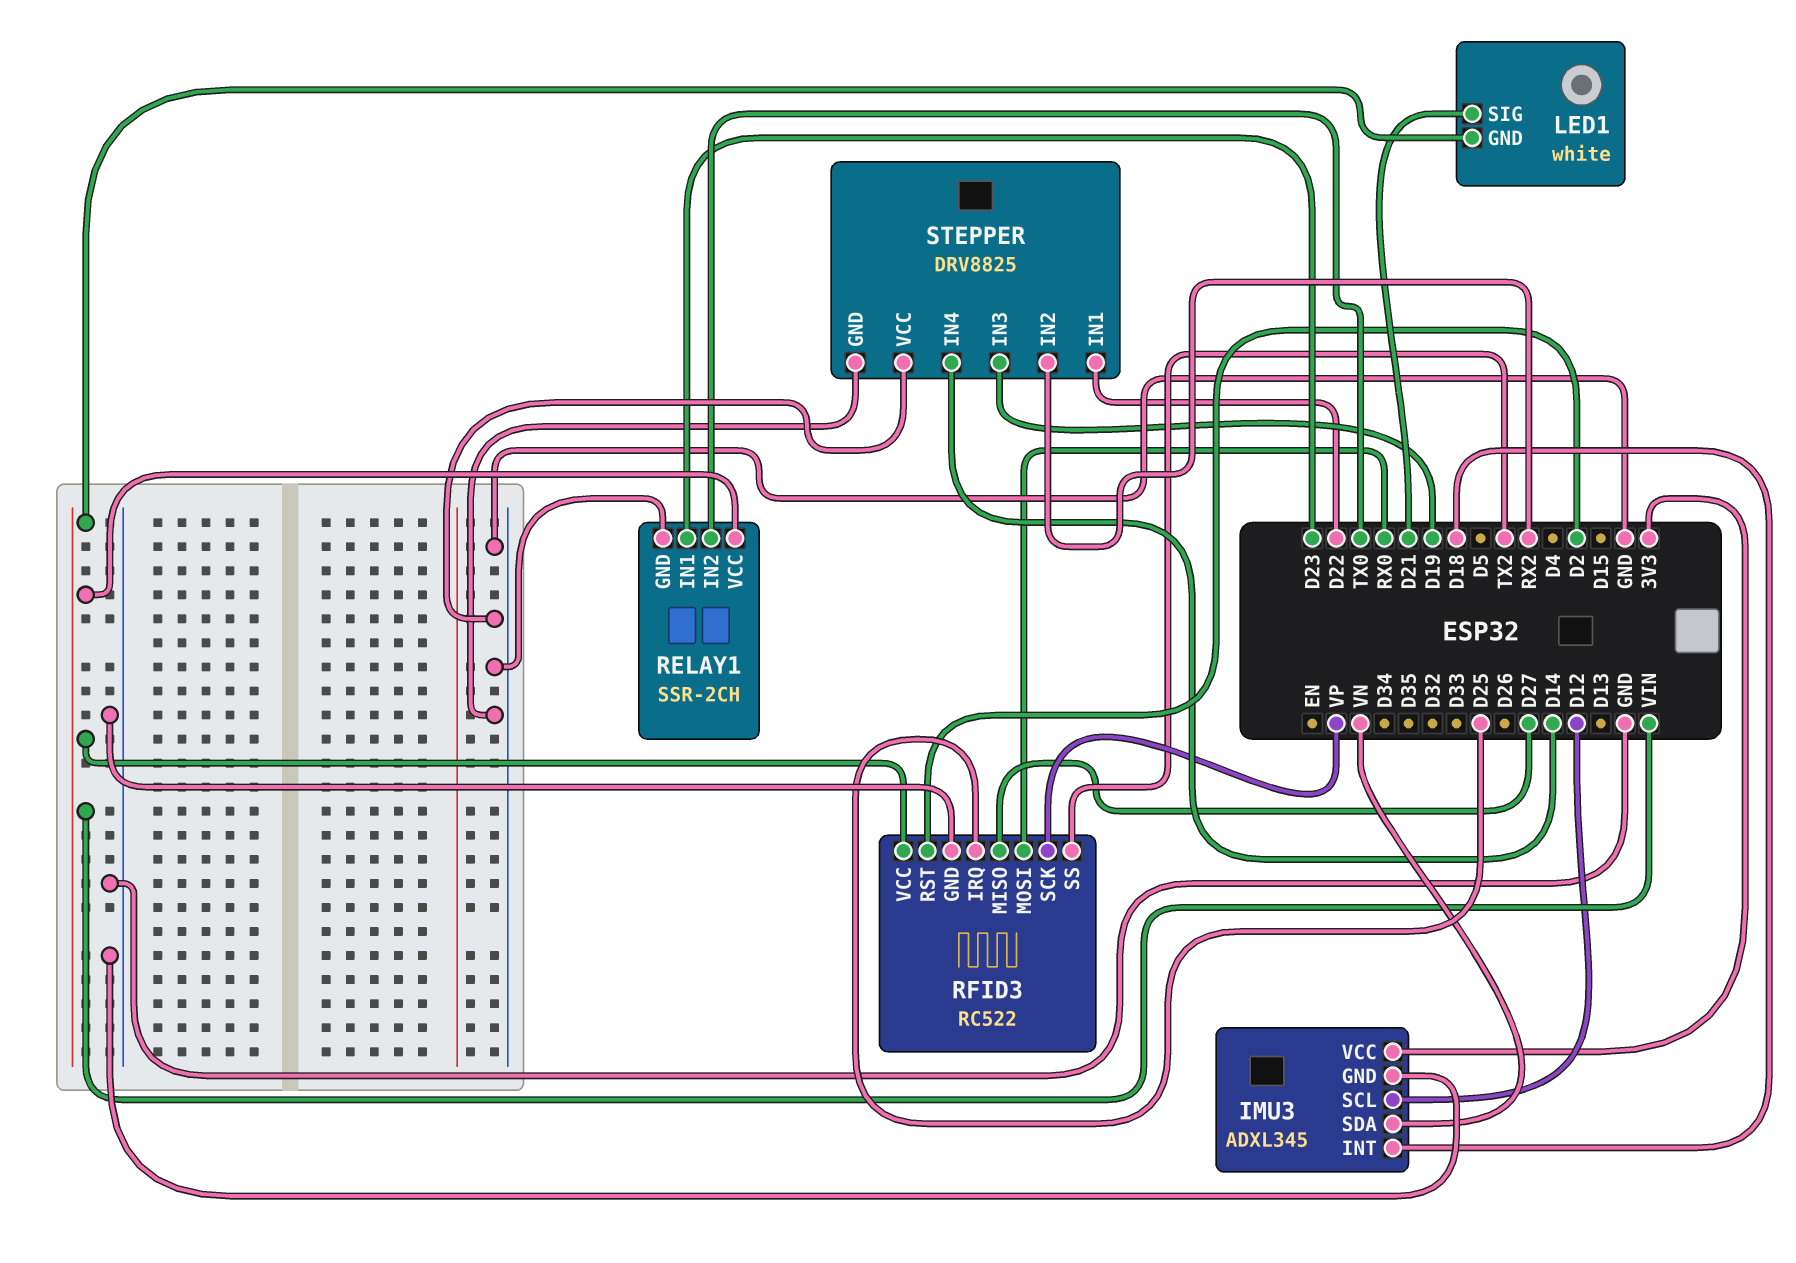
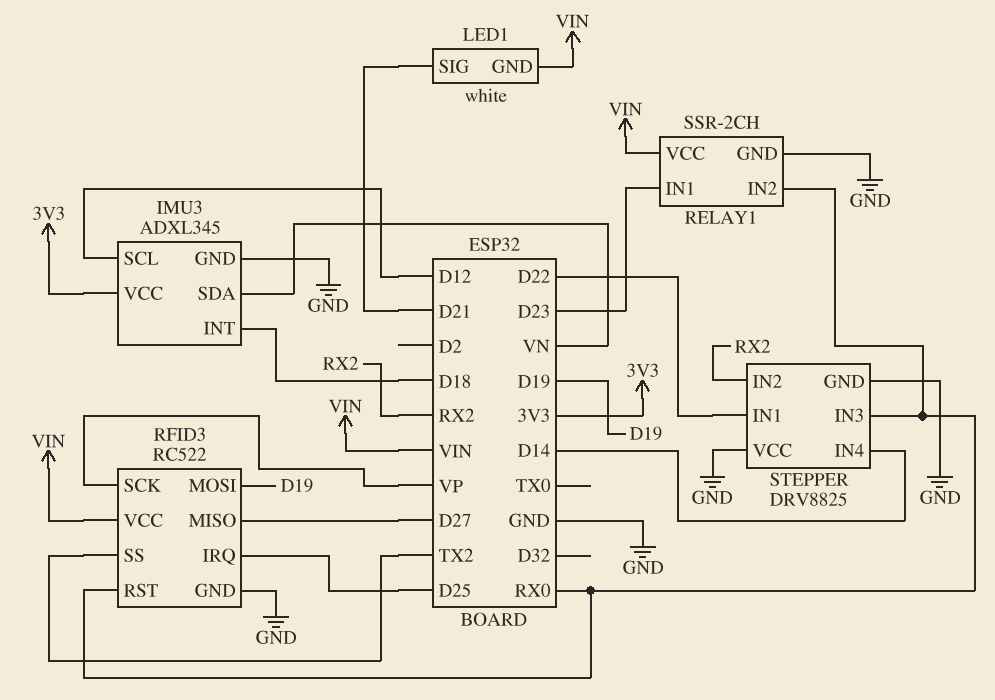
RELAY1 pin IN2: TX0 -> RX0
RFID3 pin MOSI: RX0 -> D19
RFID3 pin RST: D2 -> RX0
STEPPER pin IN3: D19 -> RX0

